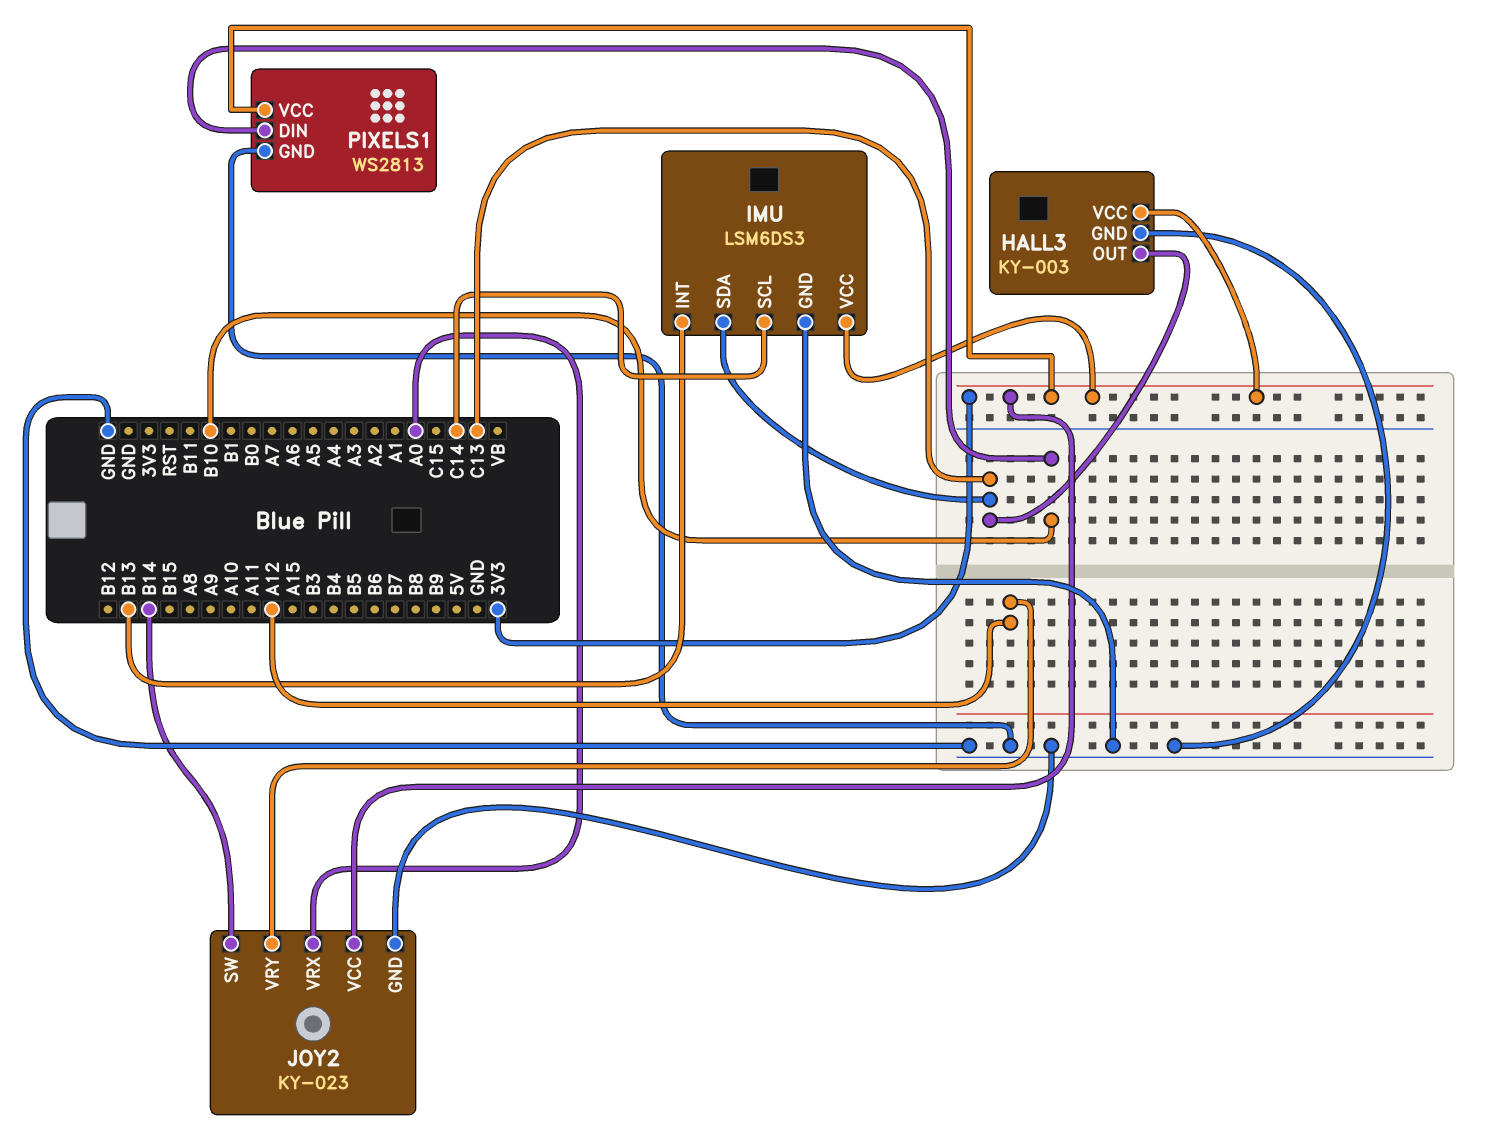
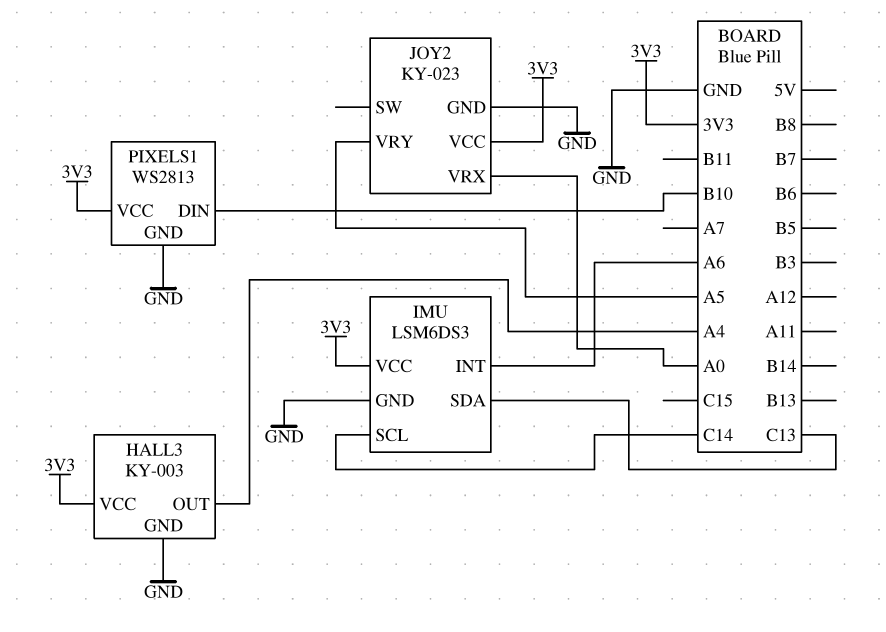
HALL3 pin OUT: C13 -> A4
IMU pin INT: B13 -> A6
JOY2 pin SW: B14 -> none
JOY2 pin VRY: A12 -> A5

